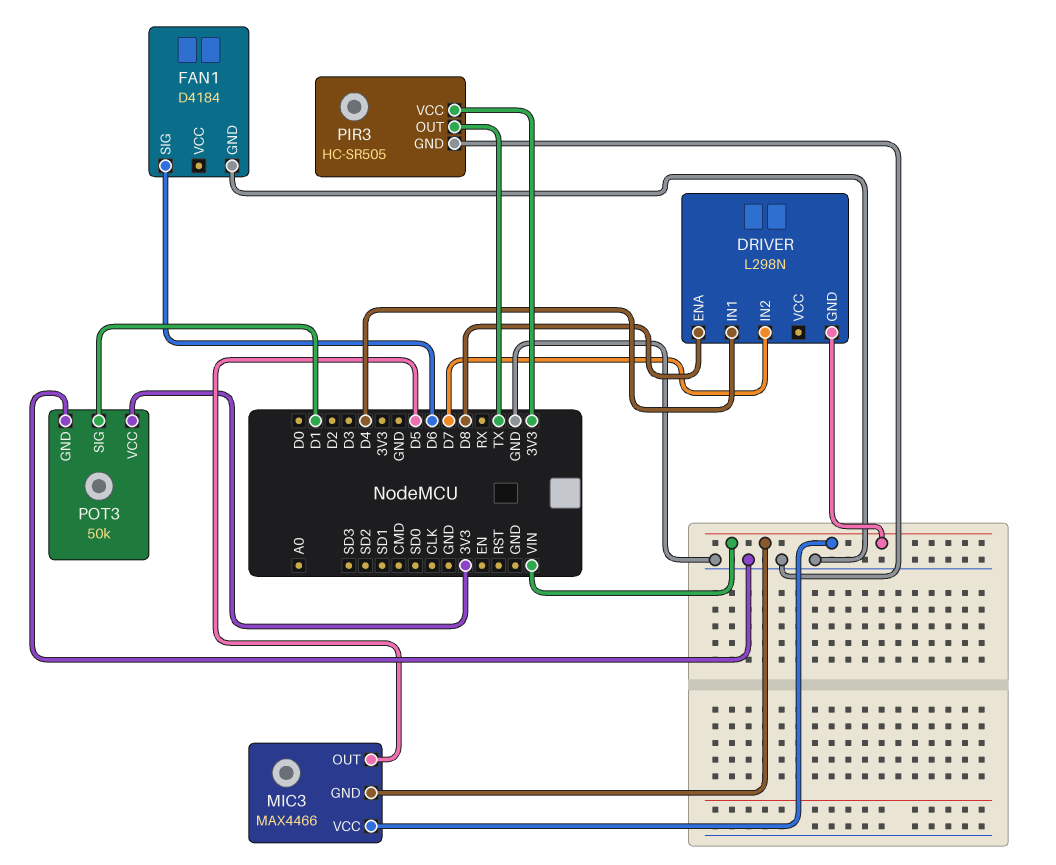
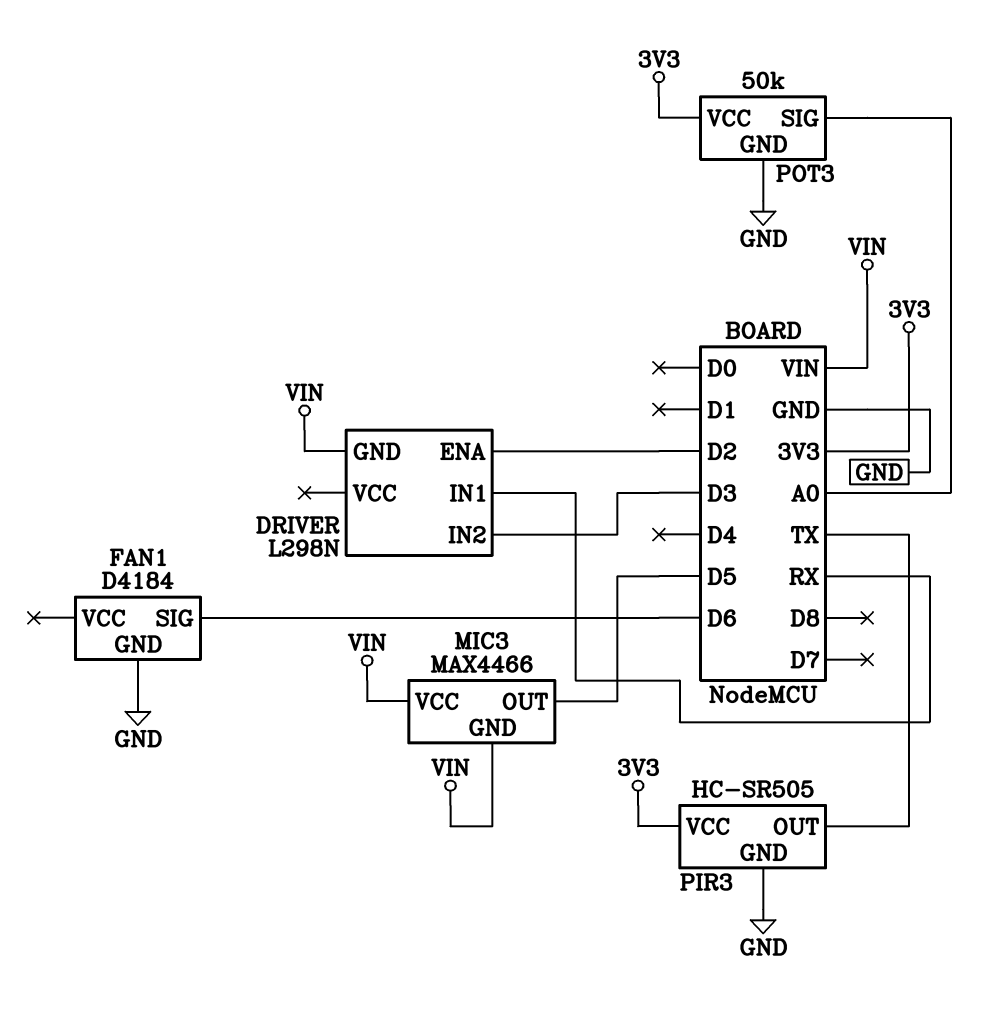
DRIVER pin ENA: D8 -> D2
DRIVER pin IN1: D4 -> RX
DRIVER pin IN2: D7 -> D3
POT3 pin SIG: D1 -> A0

